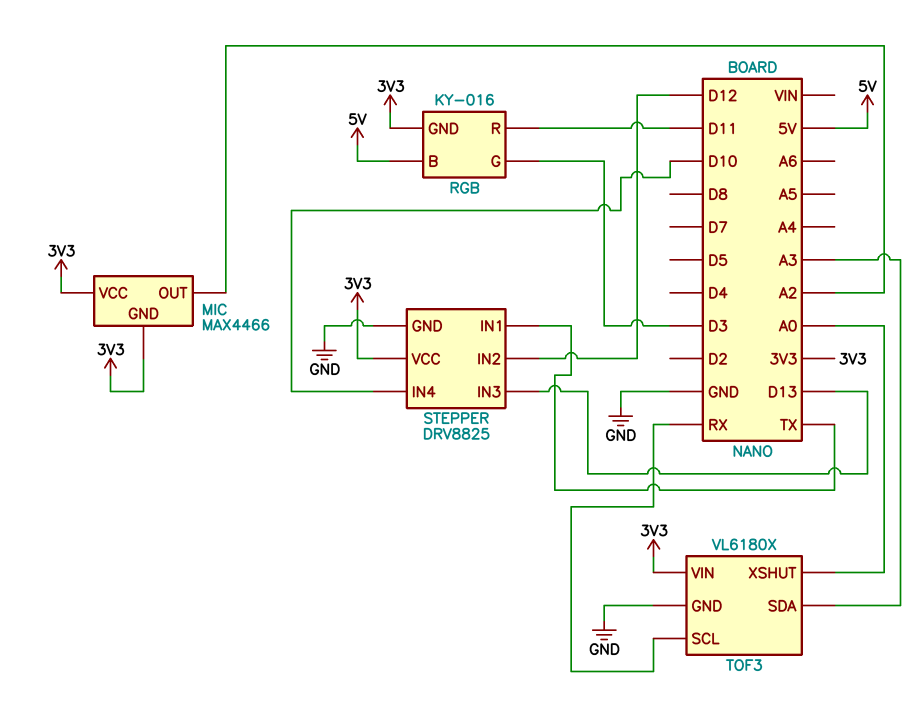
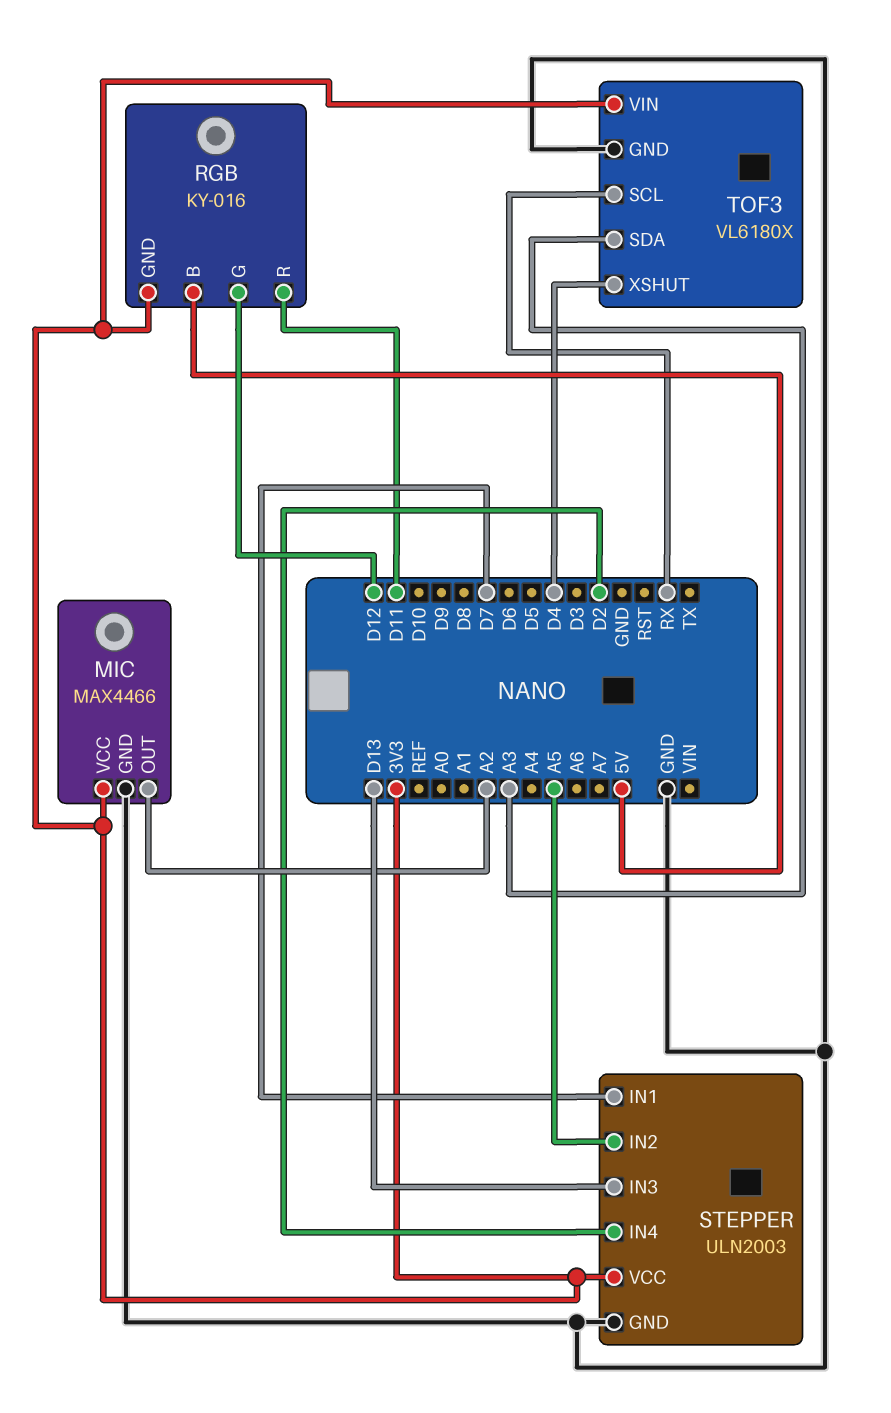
MIC pin GND: 3V3 -> GND
RGB pin G: D3 -> D12
STEPPER: DRV8825 -> ULN2003
STEPPER pin IN1: TX -> D7
STEPPER pin IN2: D12 -> A5
STEPPER pin IN4: D10 -> D2
TOF3 pin XSHUT: A0 -> D4

